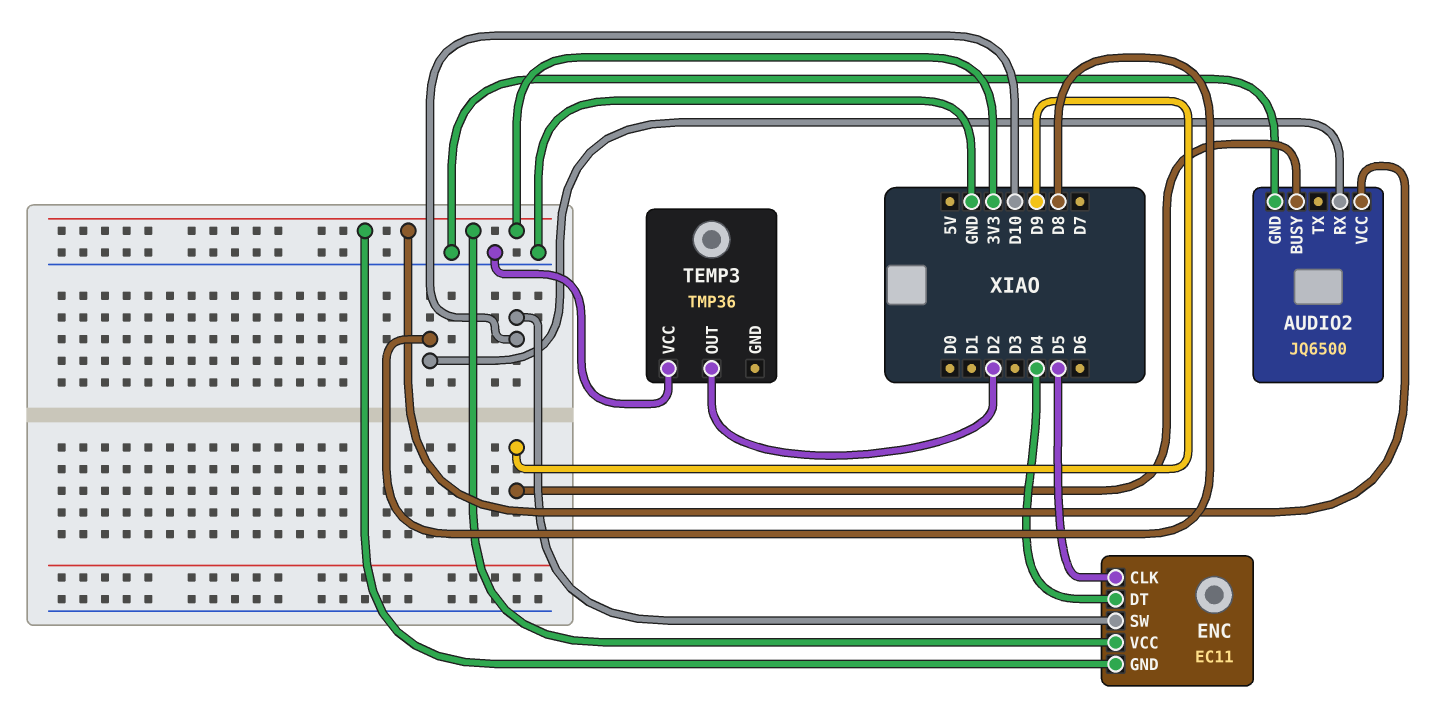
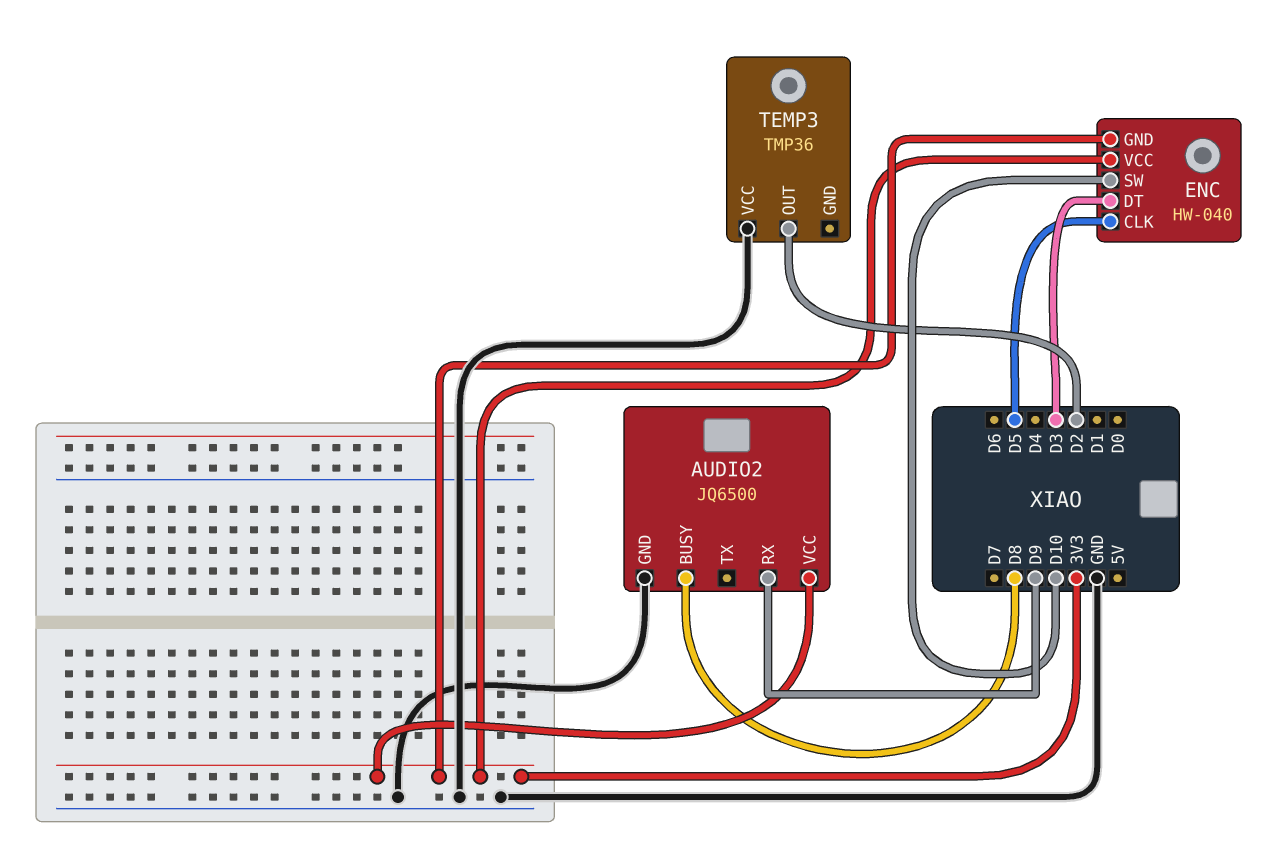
AUDIO2 pin BUSY: D9 -> D8
AUDIO2 pin RX: D8 -> D9
ENC: EC11 -> HW-040
ENC pin DT: D4 -> D3

